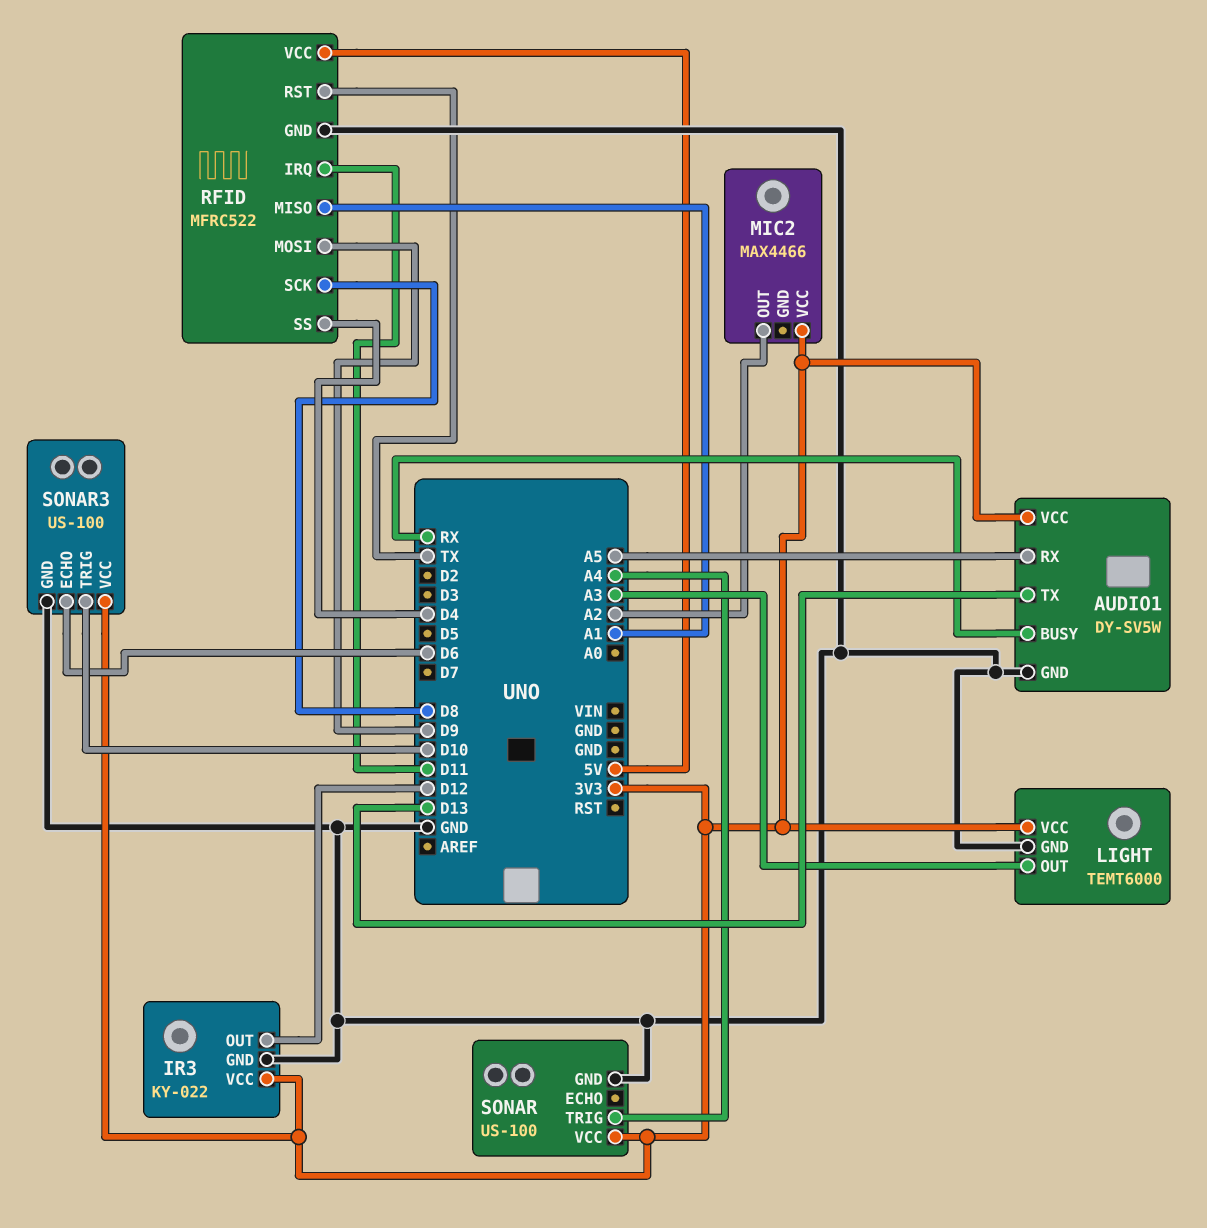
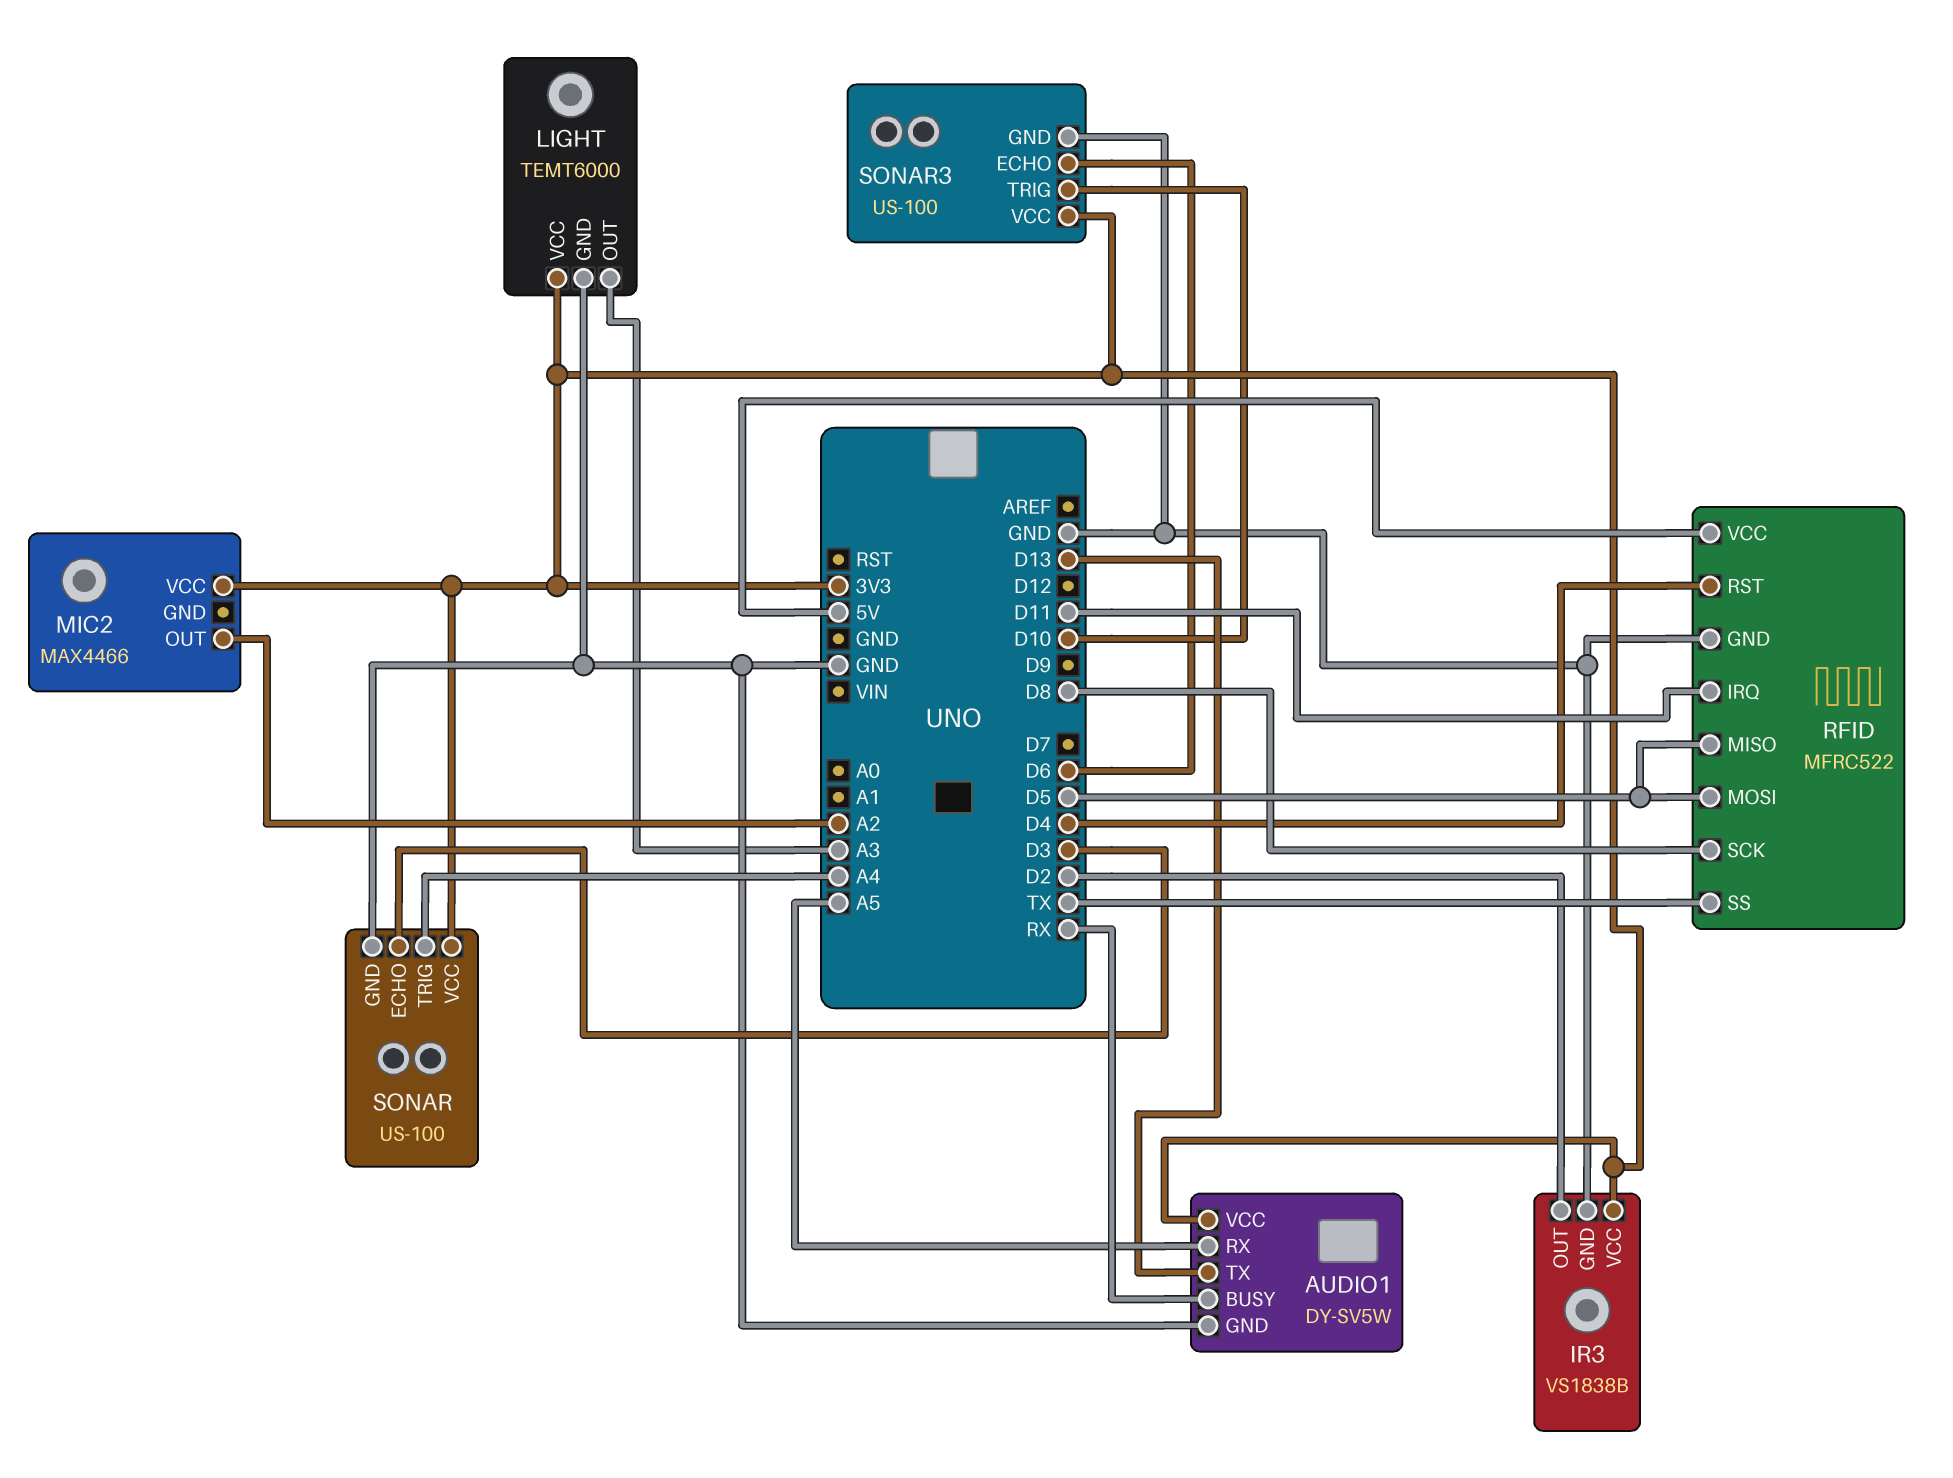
IR3: KY-022 -> VS1838B
IR3 pin OUT: D12 -> D2
RFID pin MISO: A1 -> D5
RFID pin MOSI: D9 -> D5
RFID pin RST: TX -> D4
RFID pin SS: D4 -> TX
SONAR pin ECHO: none -> D3

